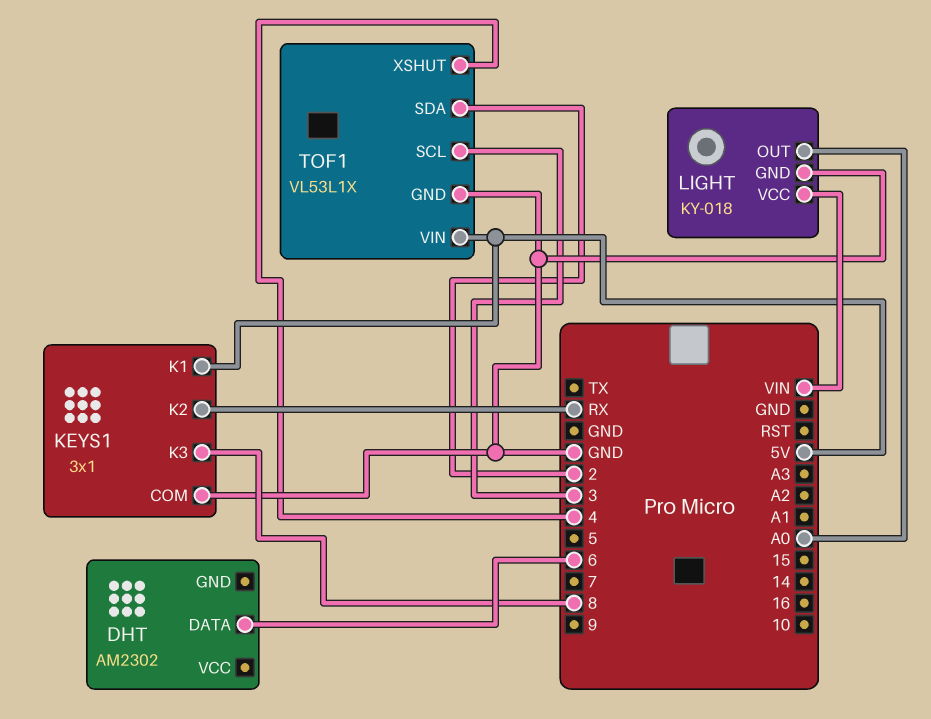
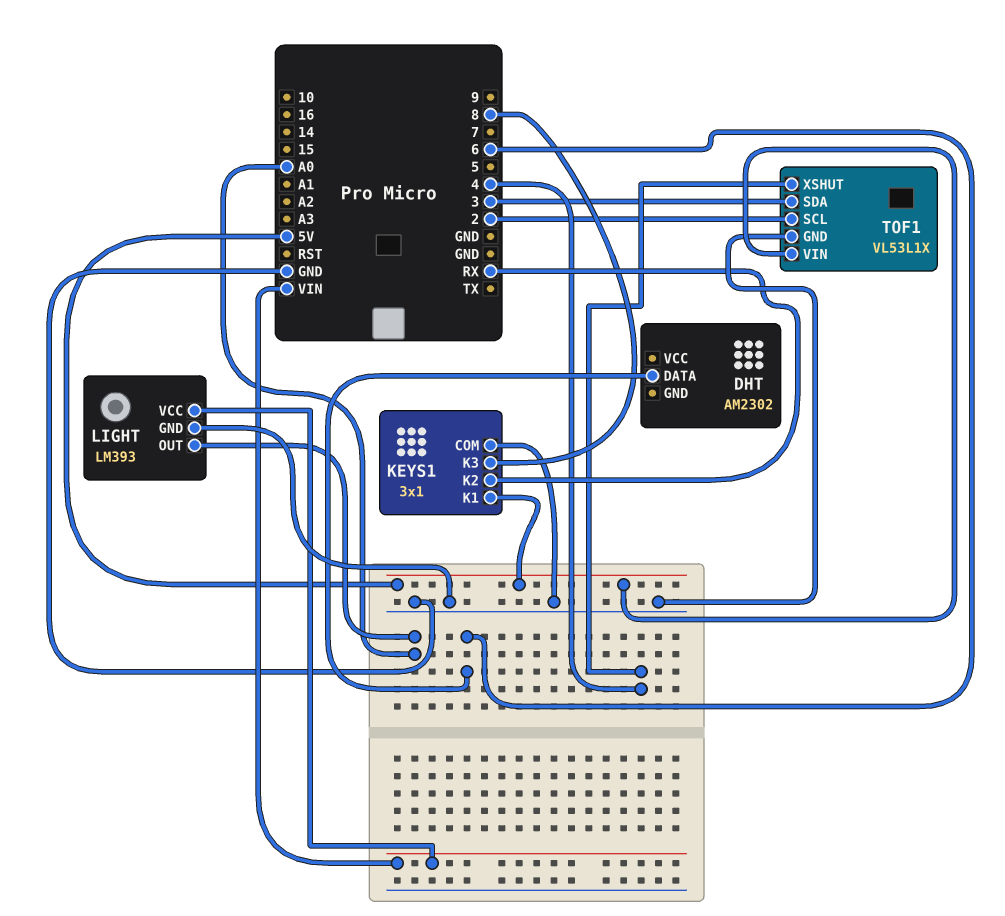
LIGHT: KY-018 -> LM393
TOF1 pin SCL: 3 -> 2
TOF1 pin SDA: 2 -> 3

